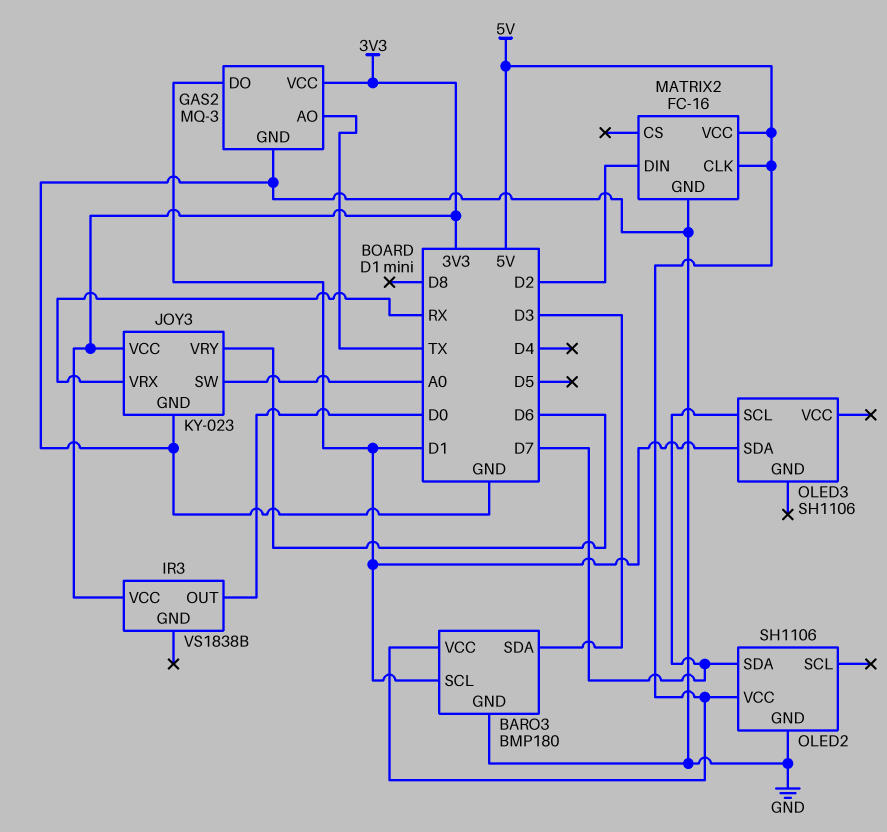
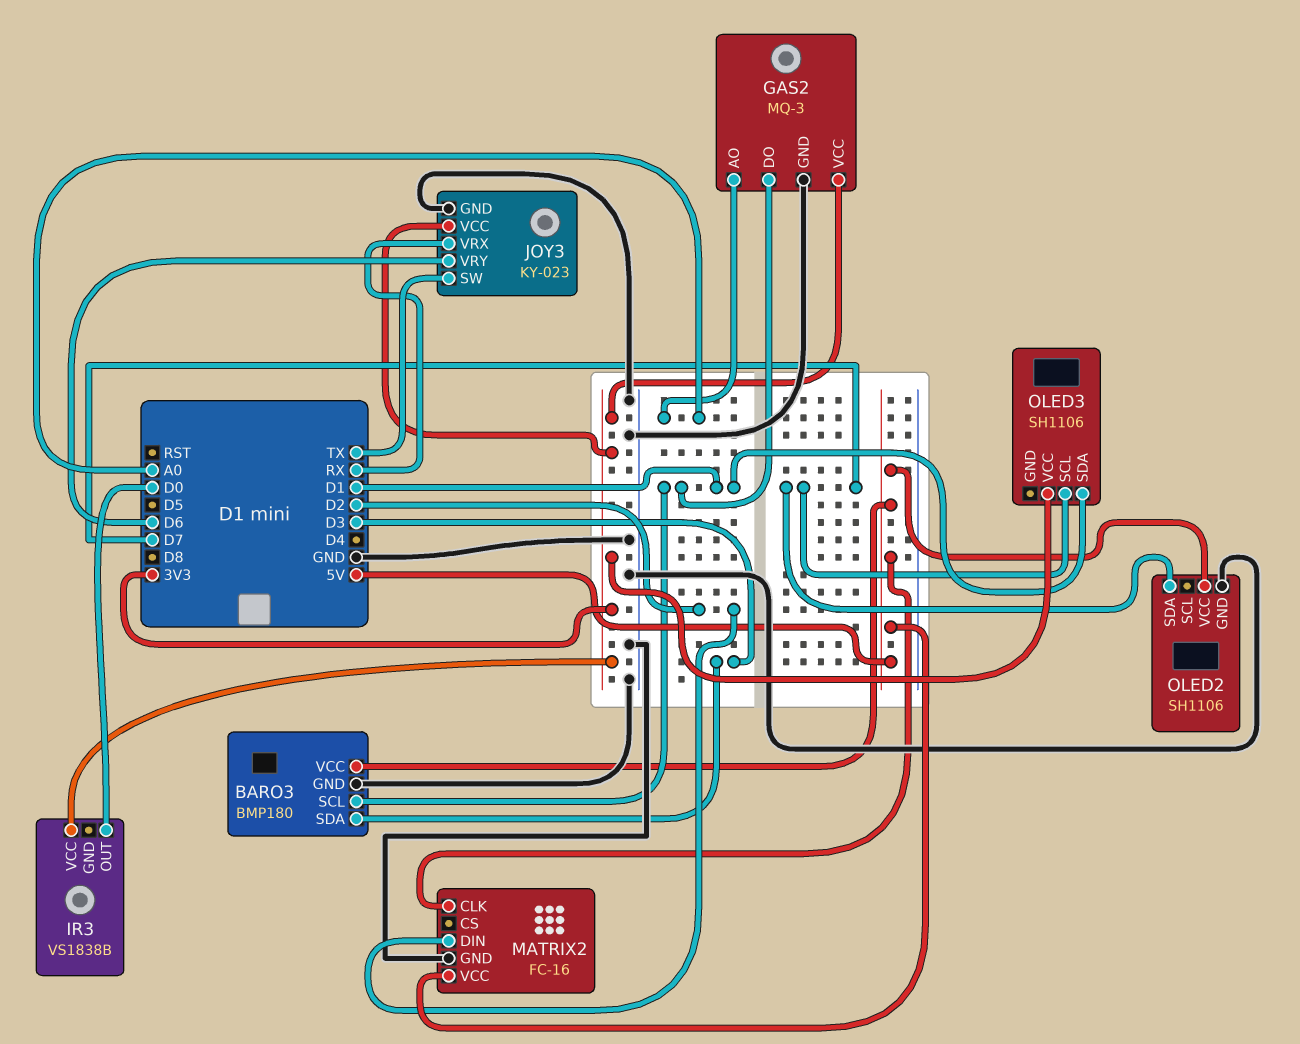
GAS2 pin AO: TX -> A0
JOY3 pin SW: A0 -> TX
OLED3 pin VCC: none -> 3V3

